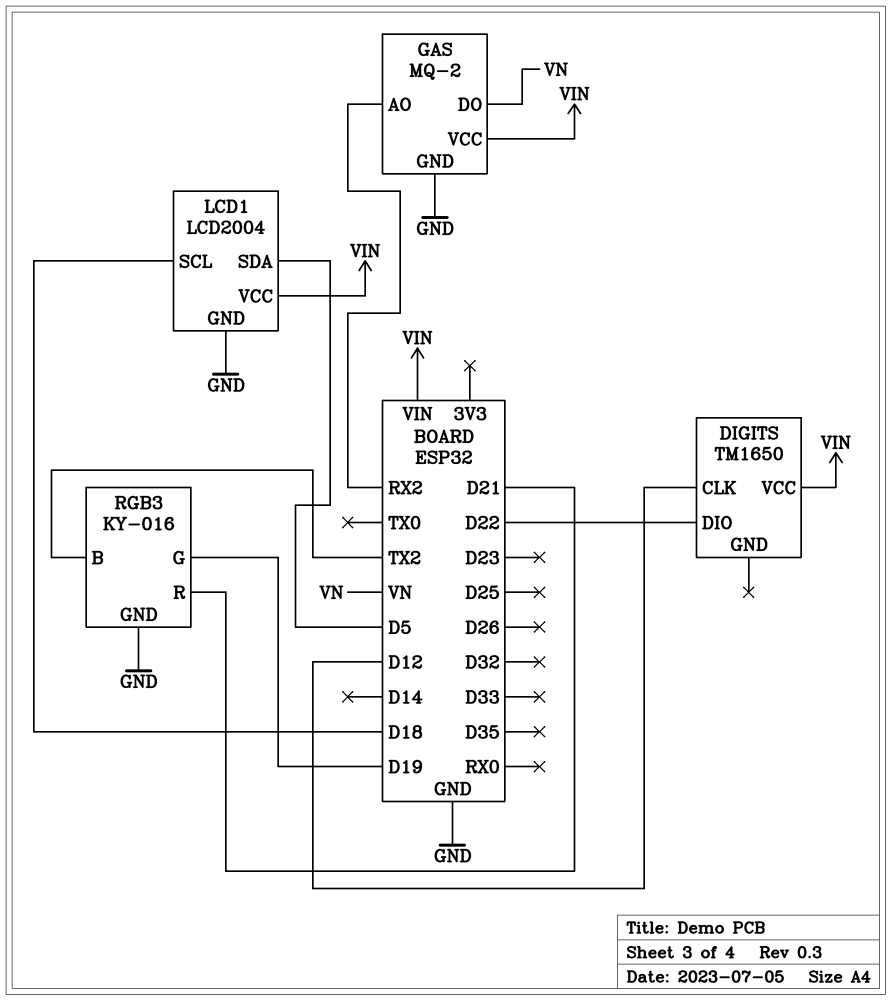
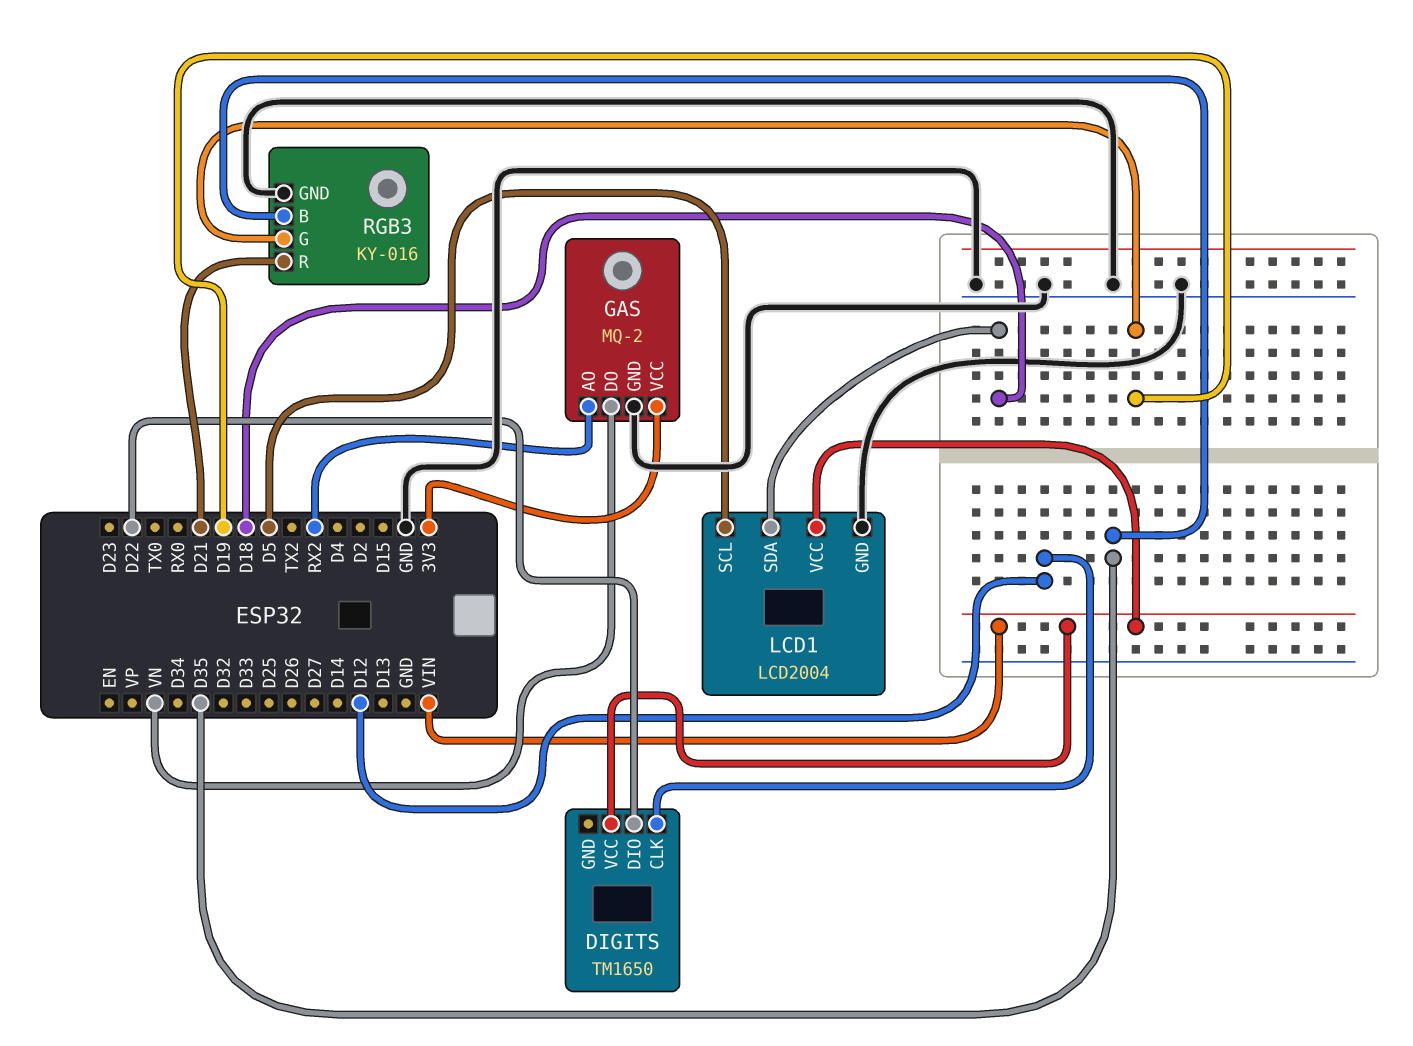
GAS pin VCC: VIN -> 3V3
LCD1 pin SCL: D18 -> D5
LCD1 pin SDA: D5 -> D18
RGB3 pin B: TX2 -> D35

